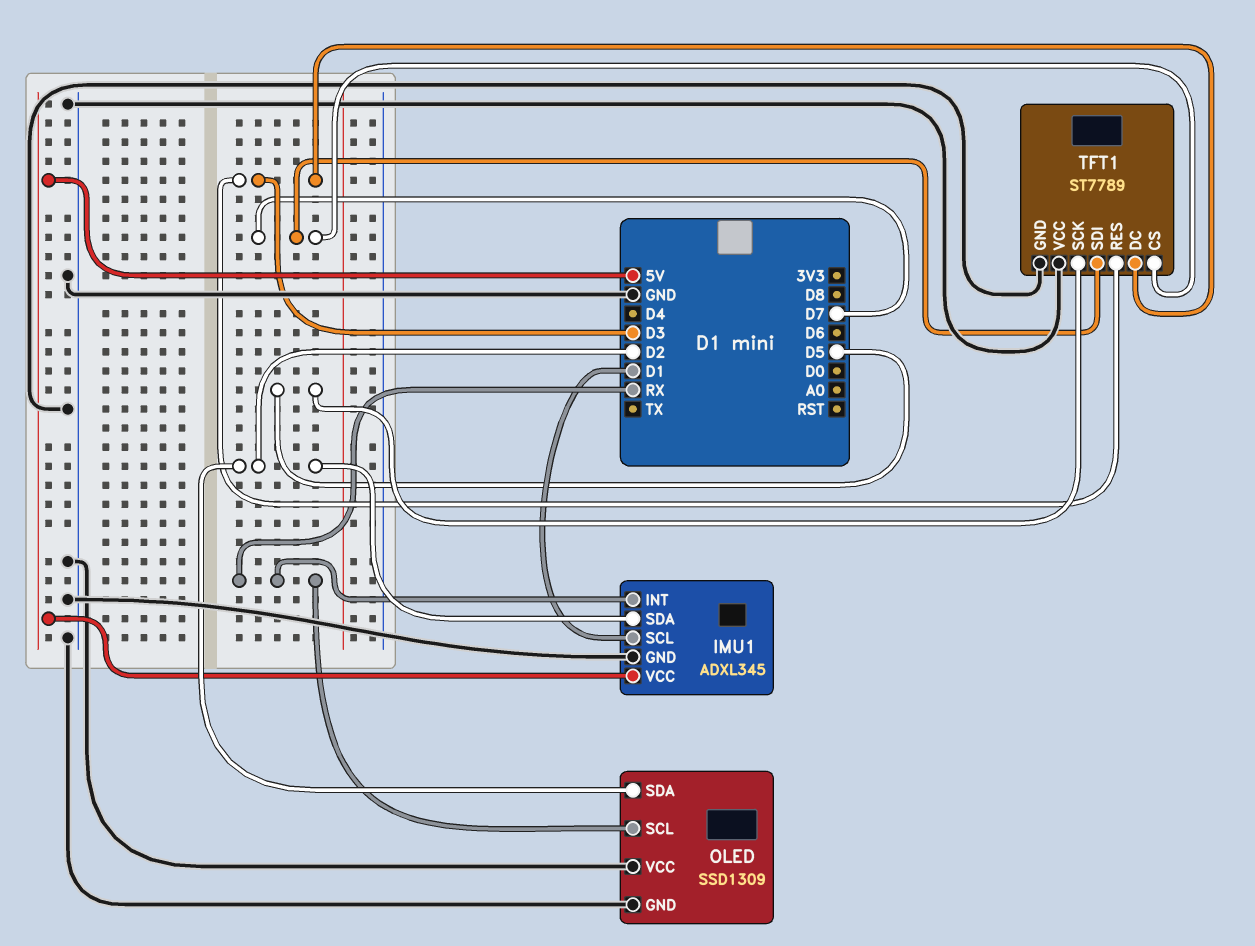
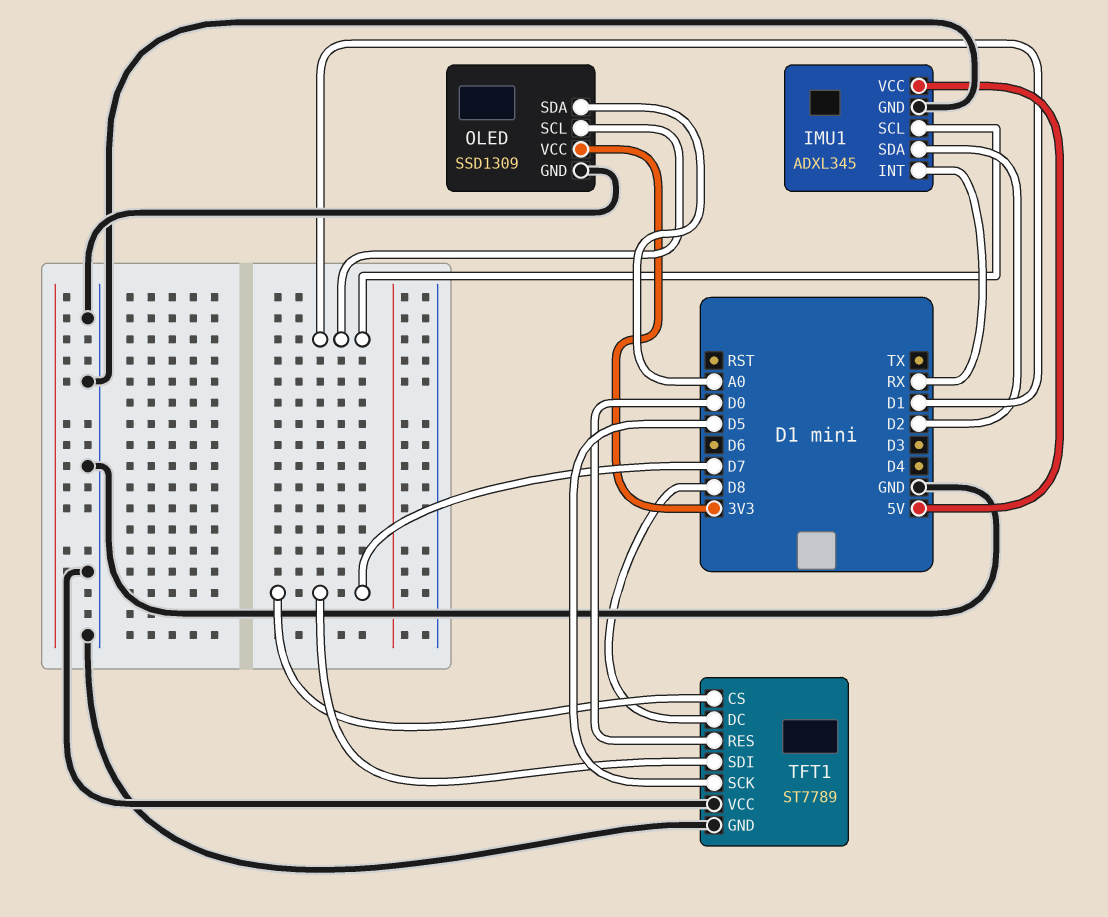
OLED pin SCL: RX -> D1
OLED pin SDA: D2 -> A0
OLED pin VCC: GND -> 3V3
TFT1 pin DC: D3 -> D8
TFT1 pin RES: D3 -> D0

